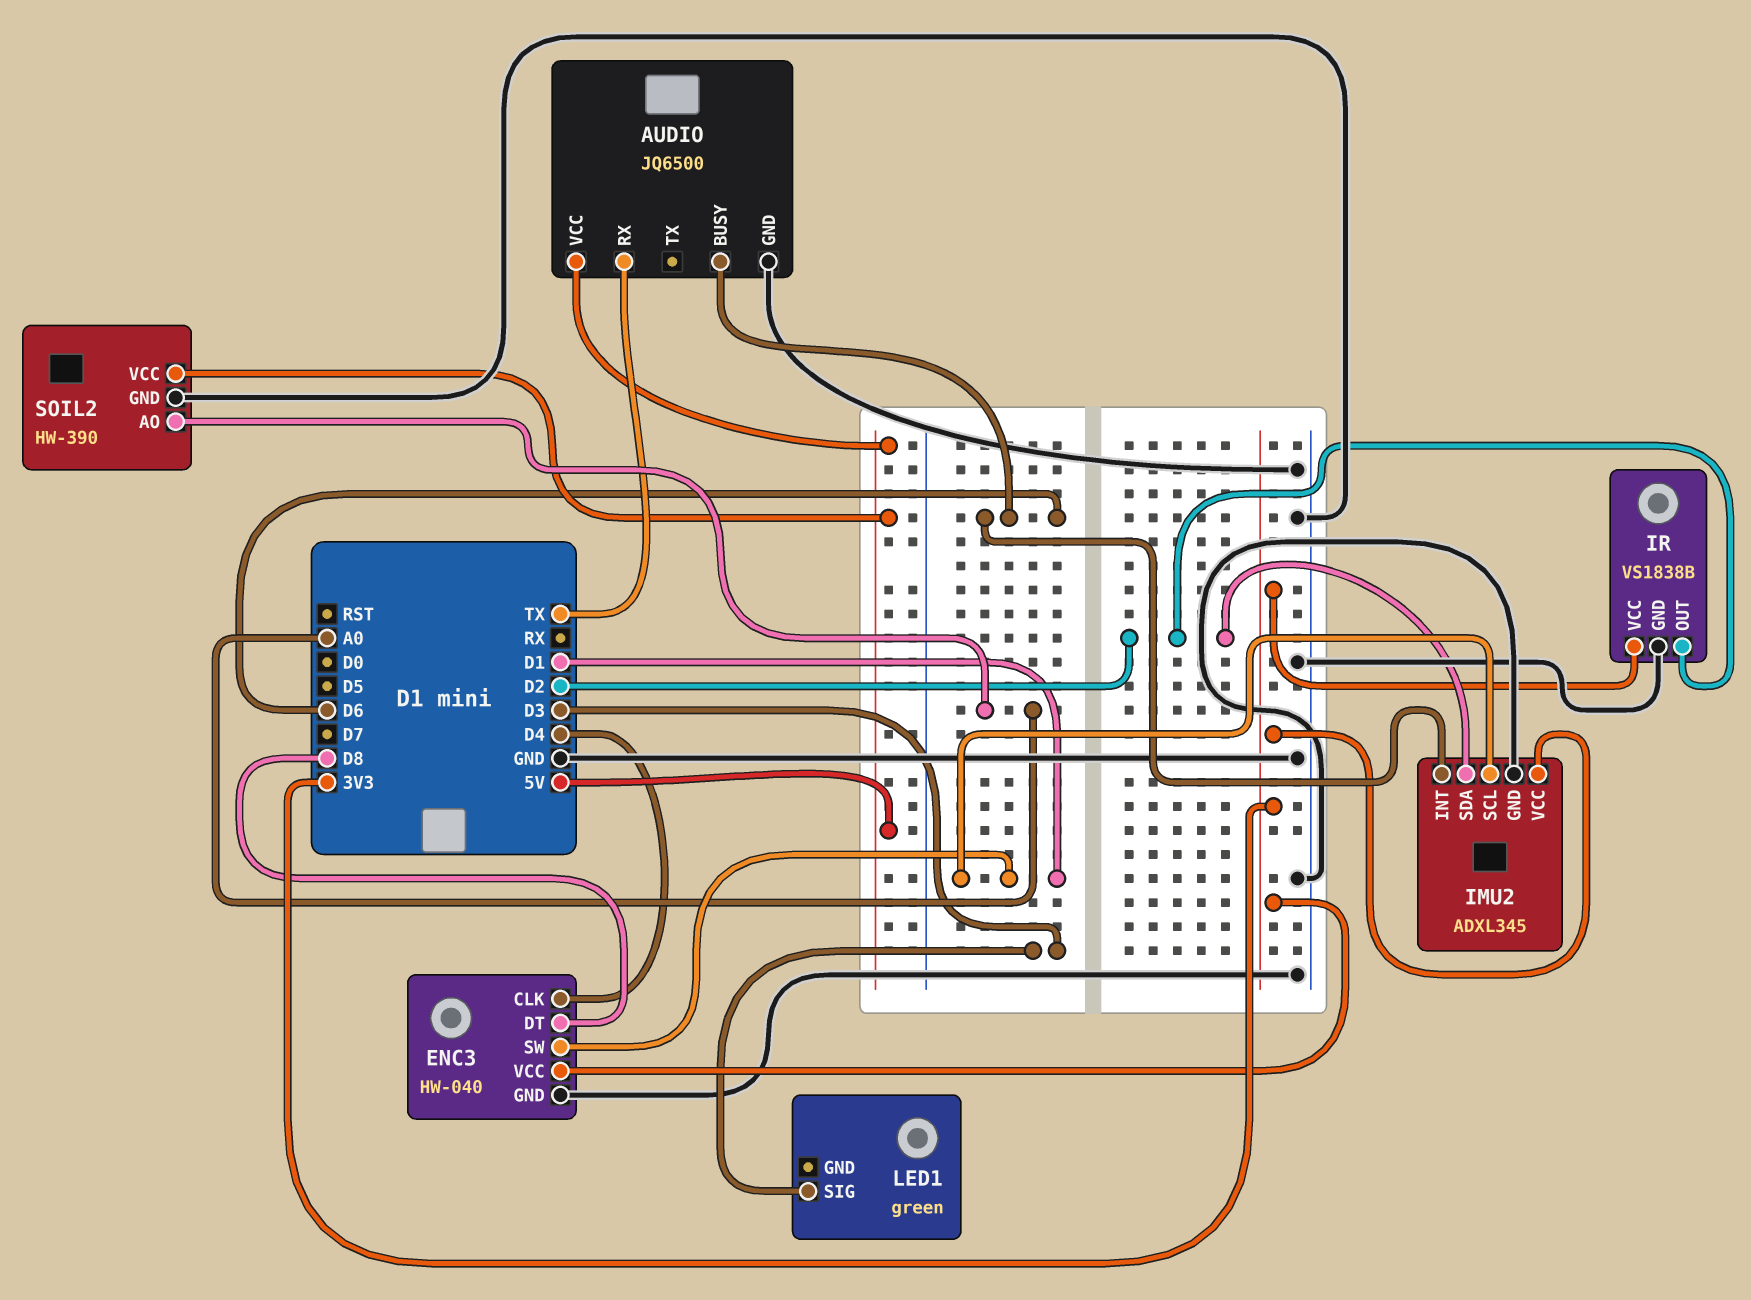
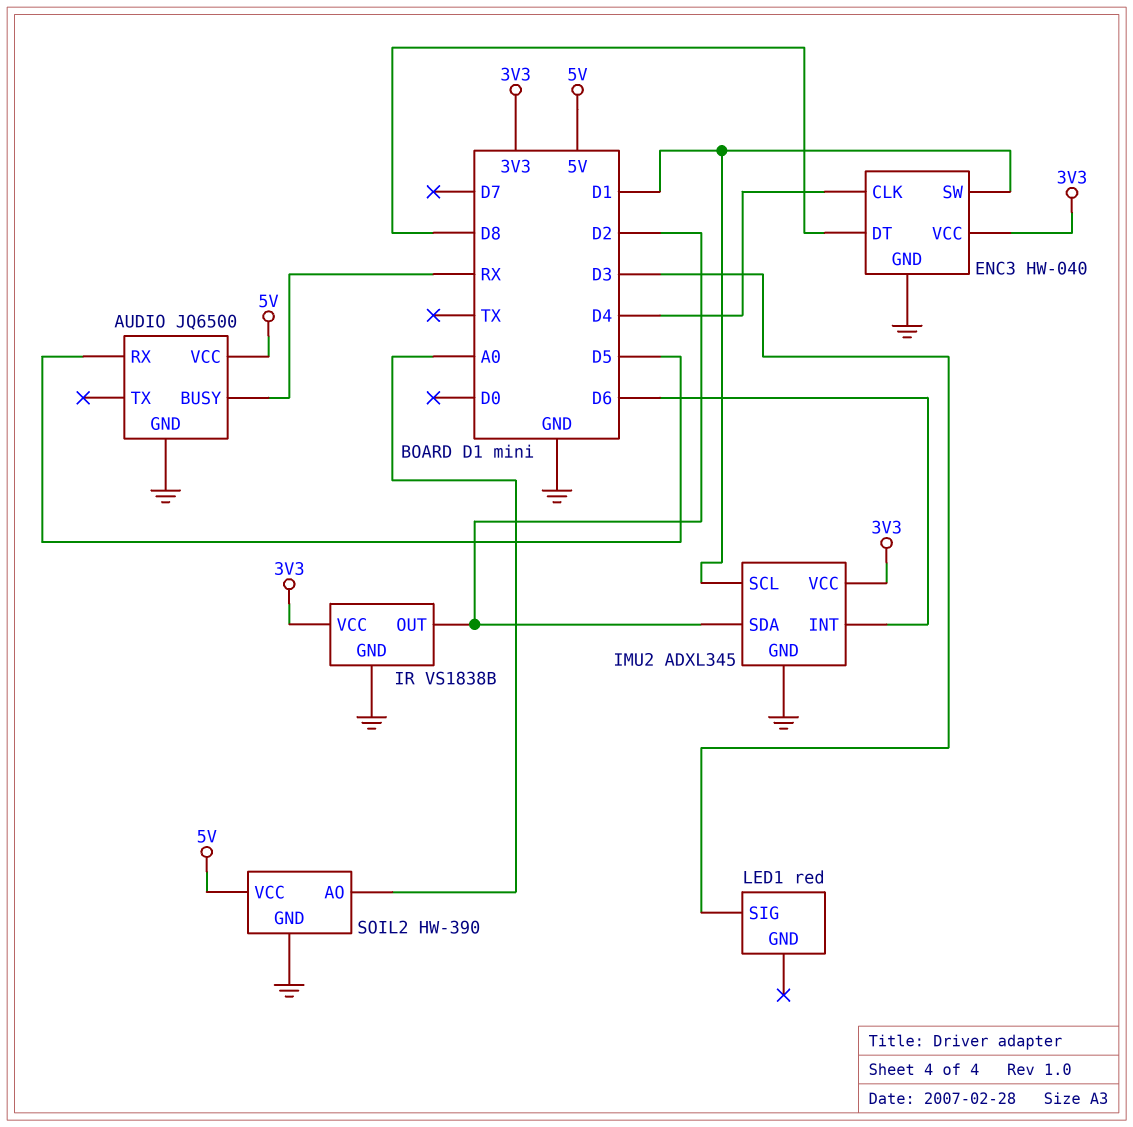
AUDIO pin BUSY: D6 -> RX
AUDIO pin RX: TX -> D5
LED1: green -> red

